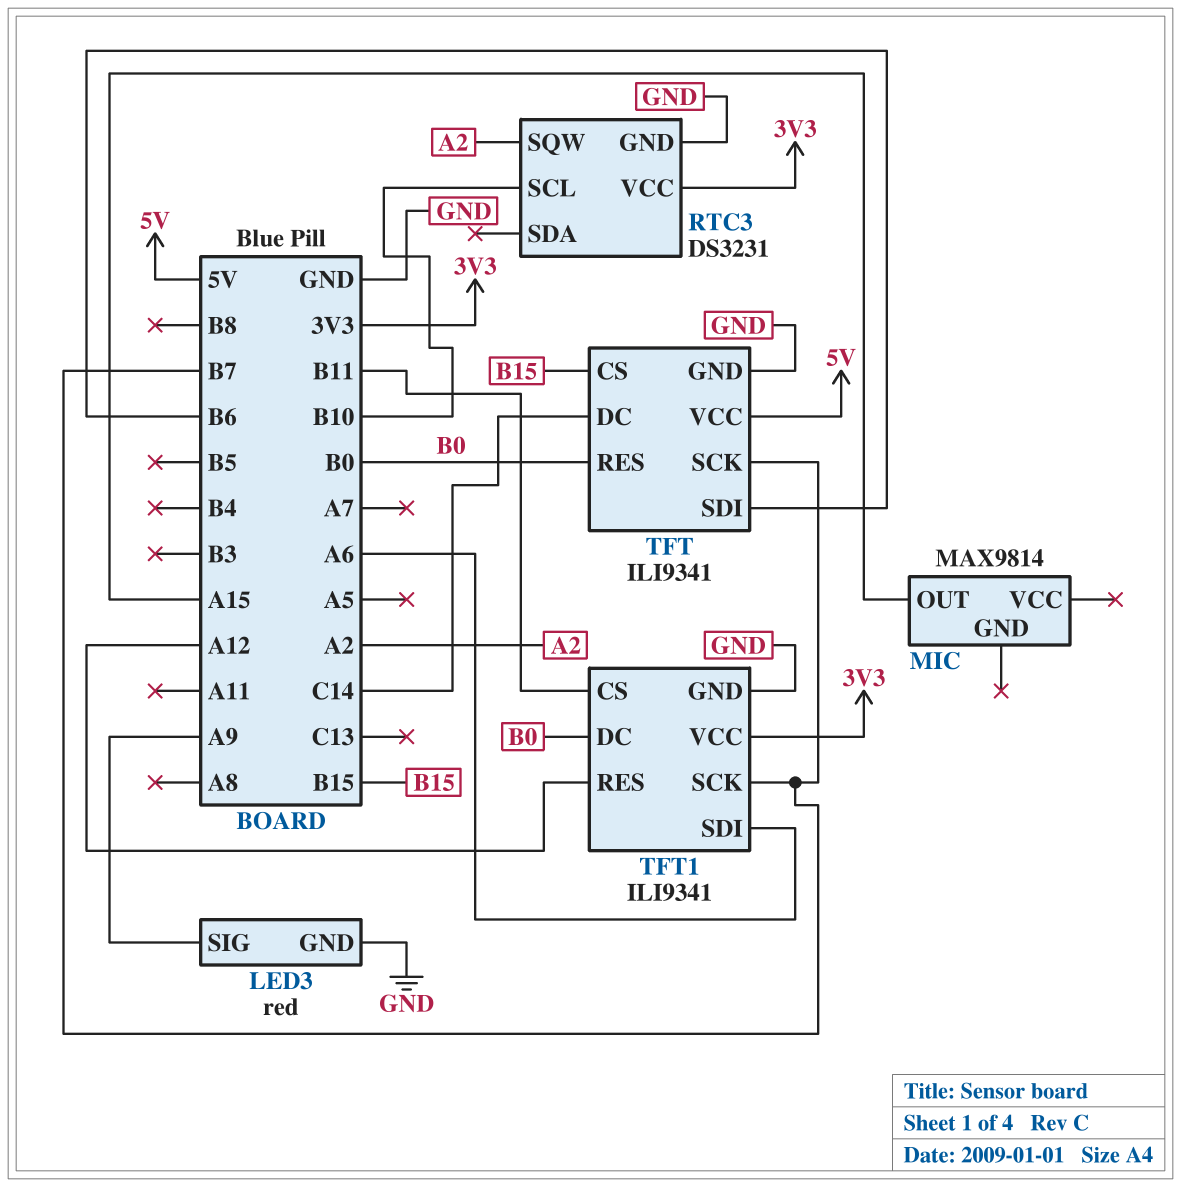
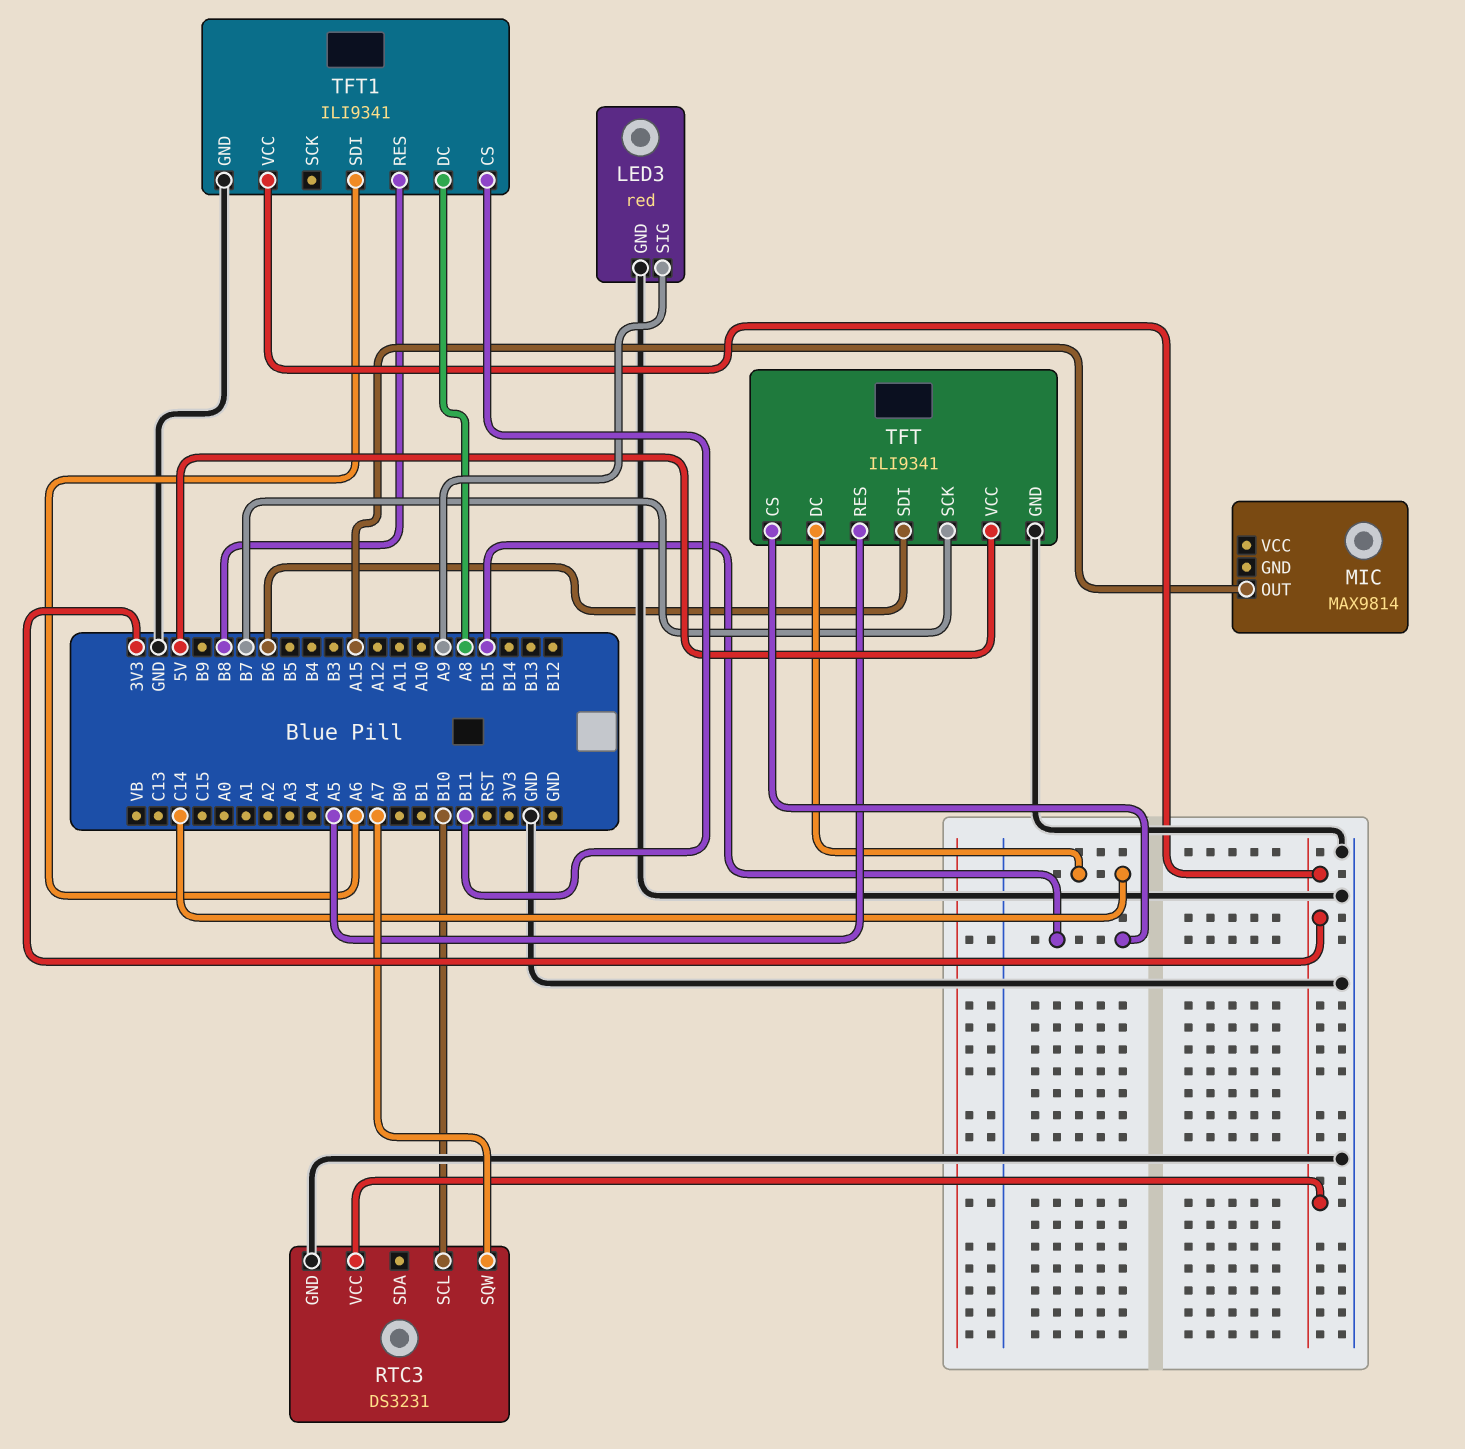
RTC3 pin SQW: A2 -> A7
TFT pin RES: B0 -> A5
TFT1 pin DC: B0 -> A8
TFT1 pin RES: A12 -> B8
TFT1 pin SCK: B7 -> none

